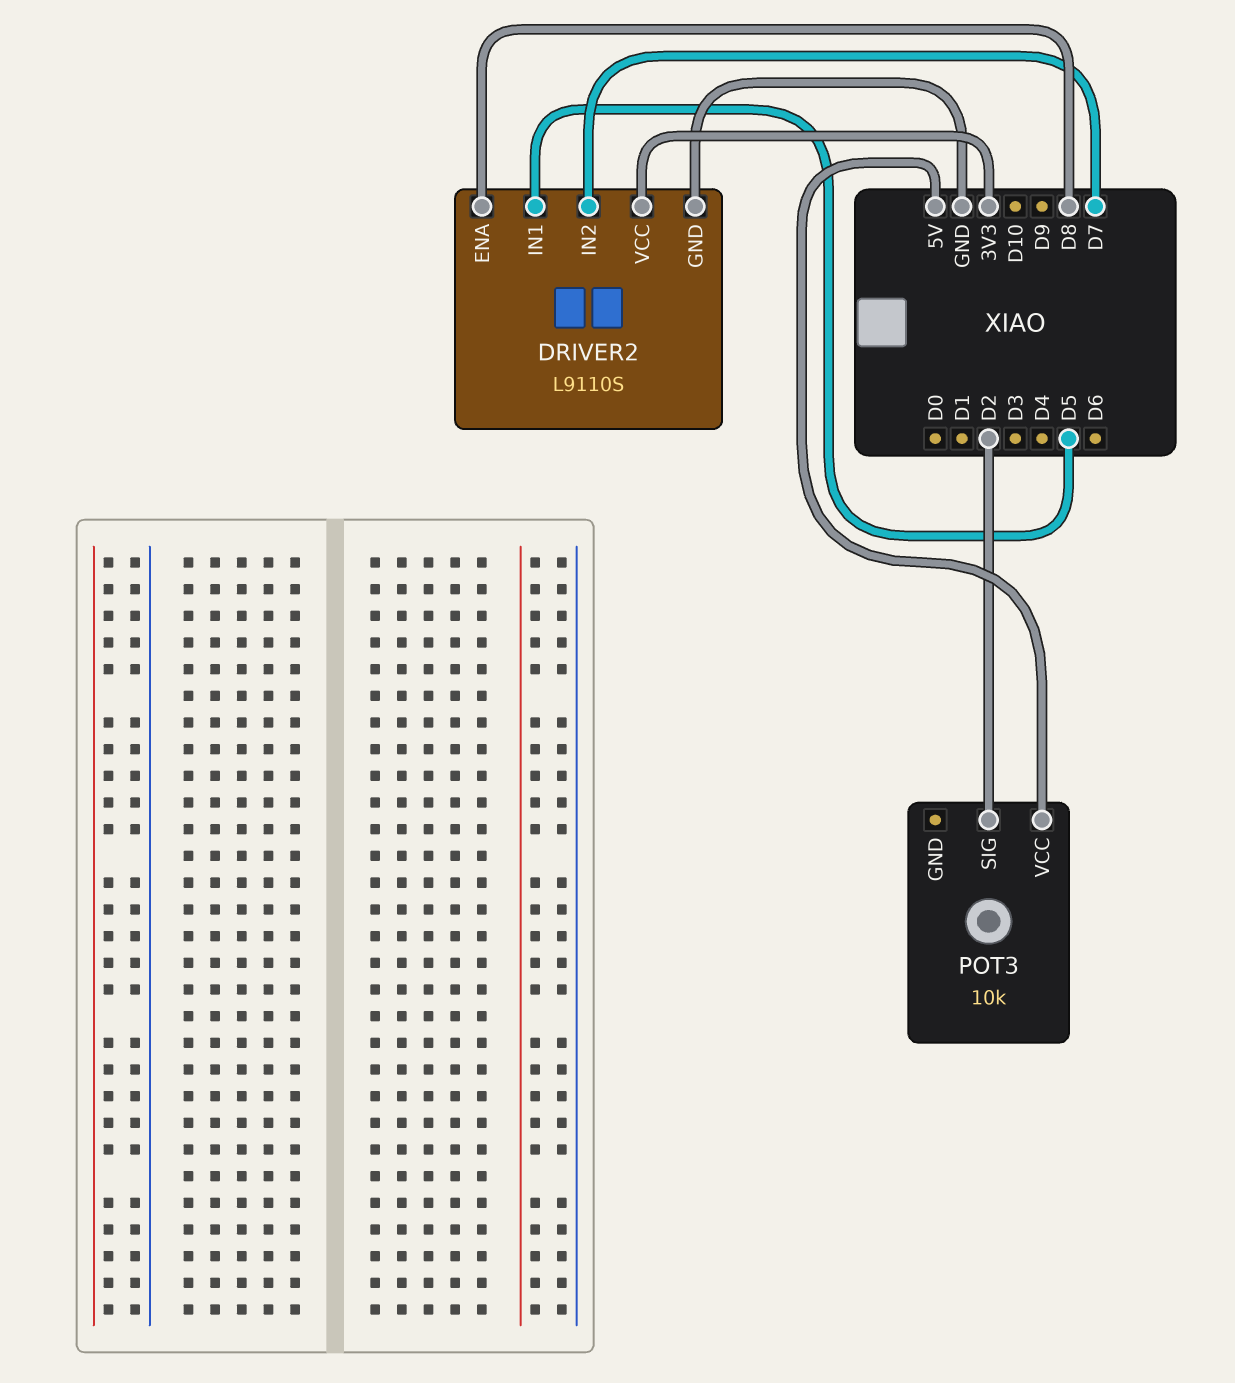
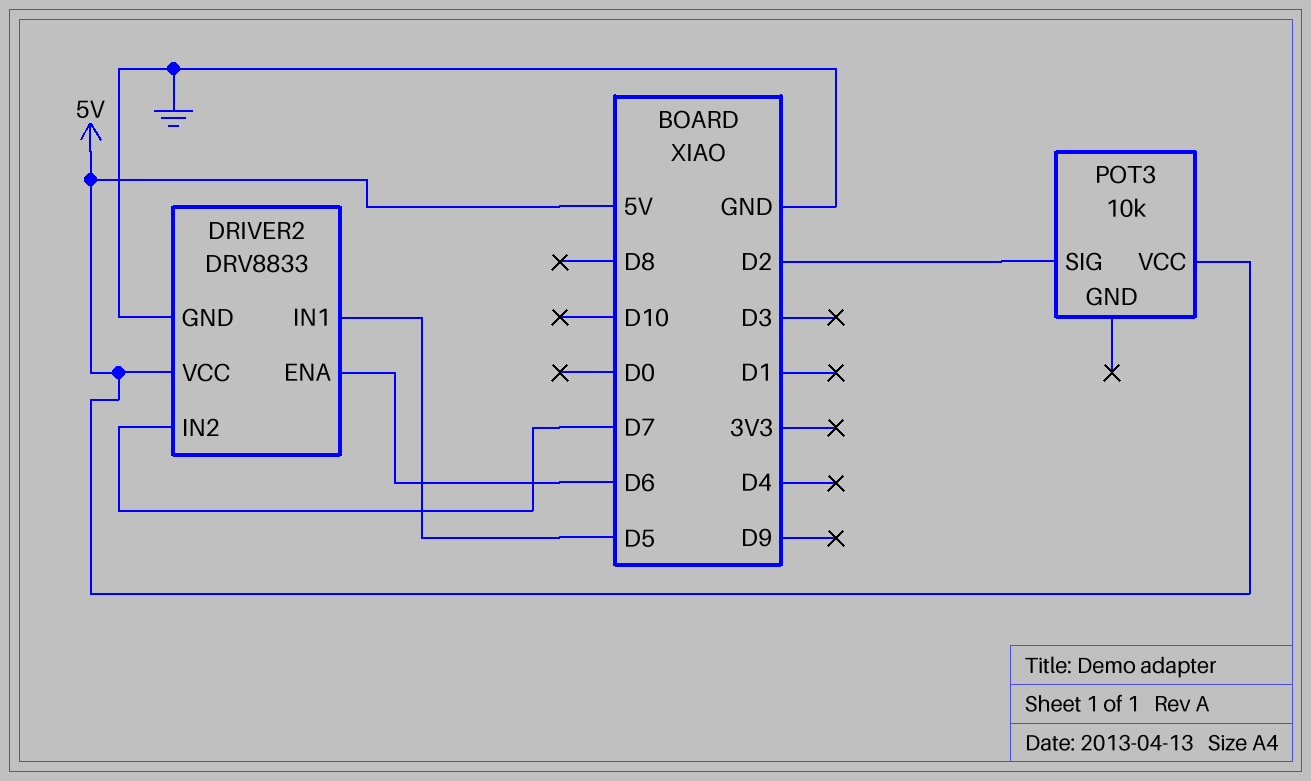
DRIVER2: L9110S -> DRV8833
DRIVER2 pin ENA: D8 -> D6
DRIVER2 pin VCC: 3V3 -> 5V

